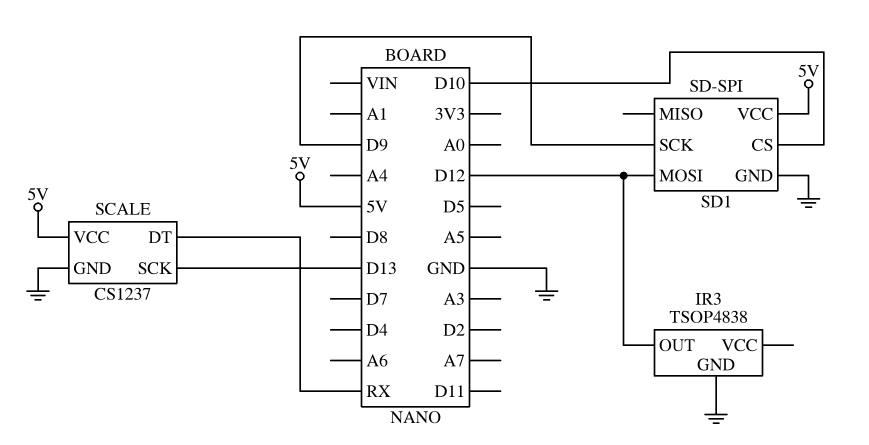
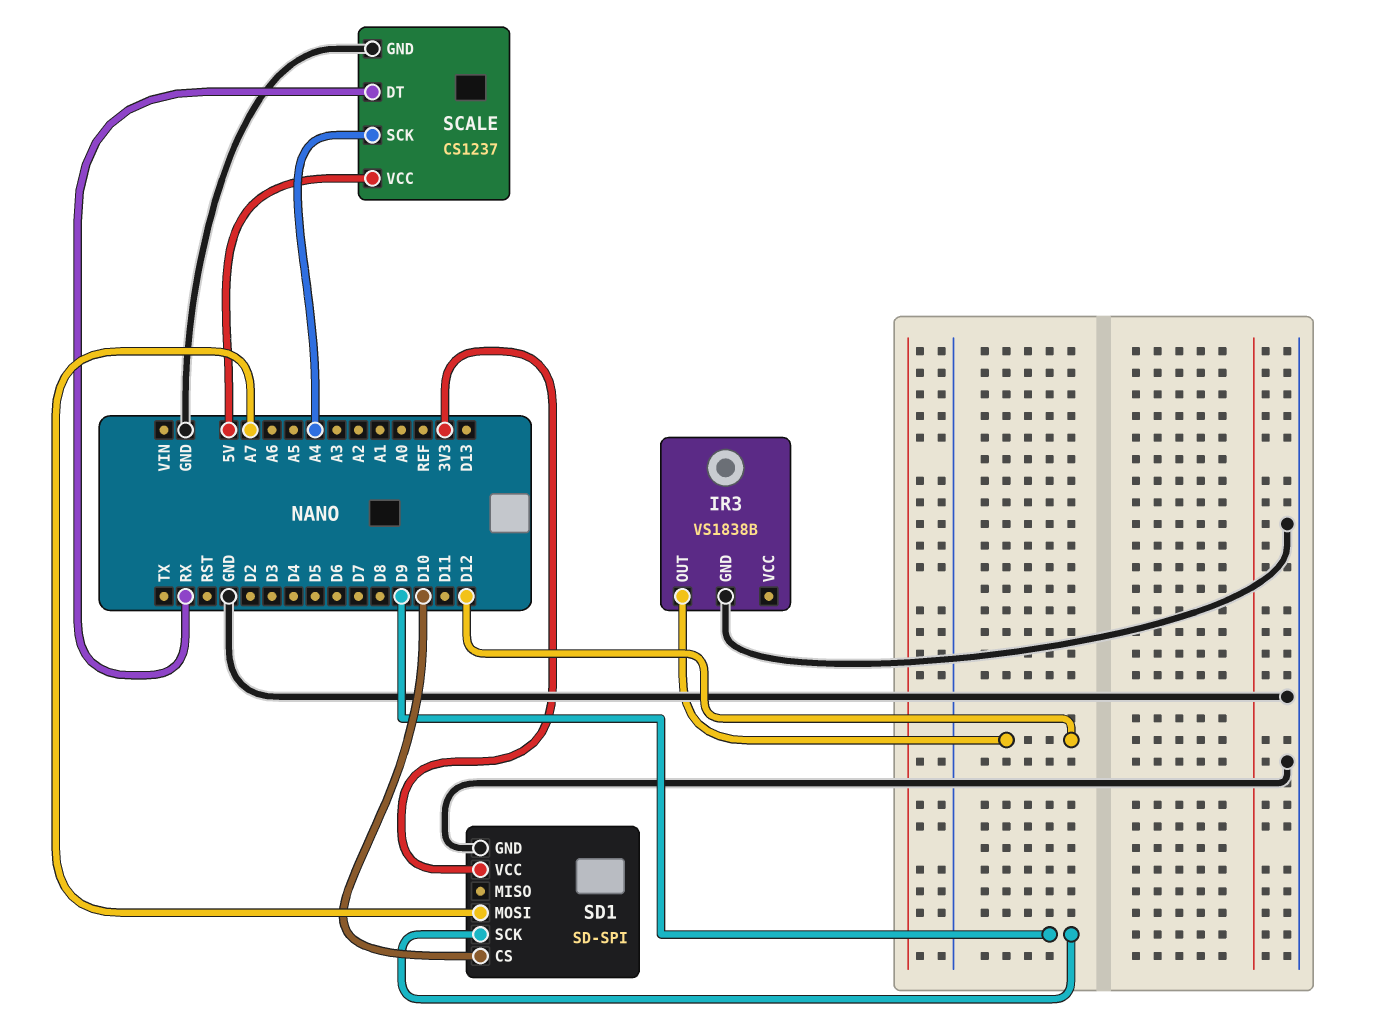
IR3: TSOP4838 -> VS1838B
SCALE pin SCK: D13 -> A4
SD1 pin MOSI: D12 -> A7
SD1 pin VCC: 5V -> 3V3

